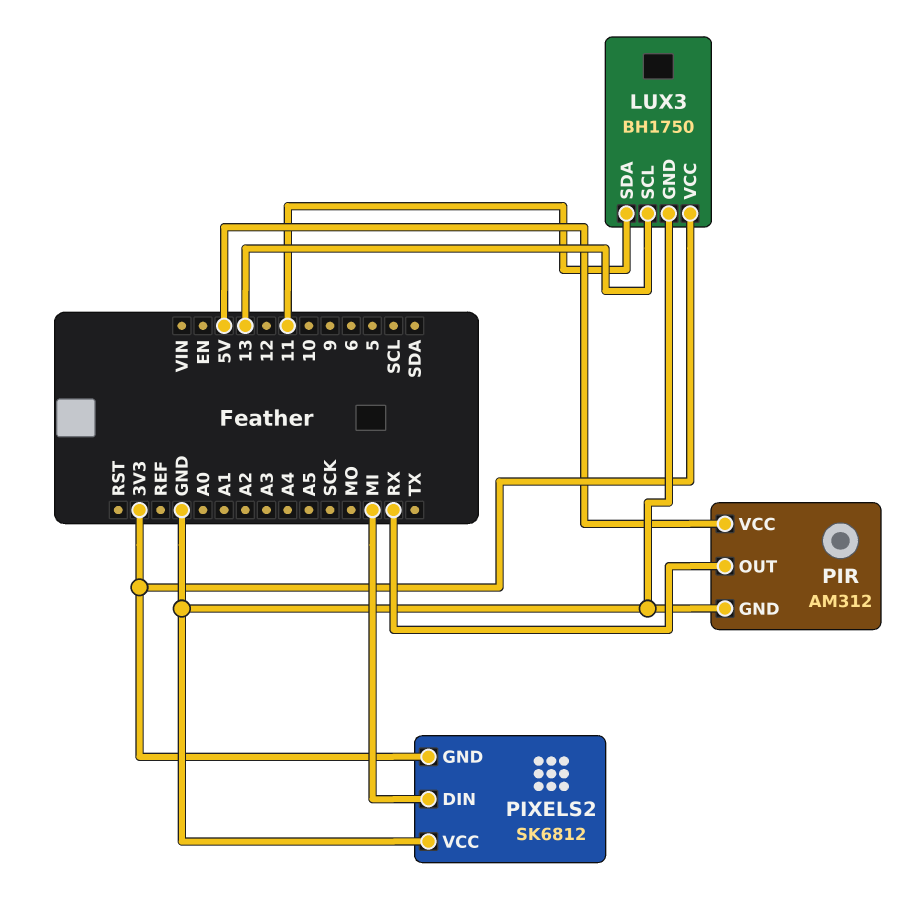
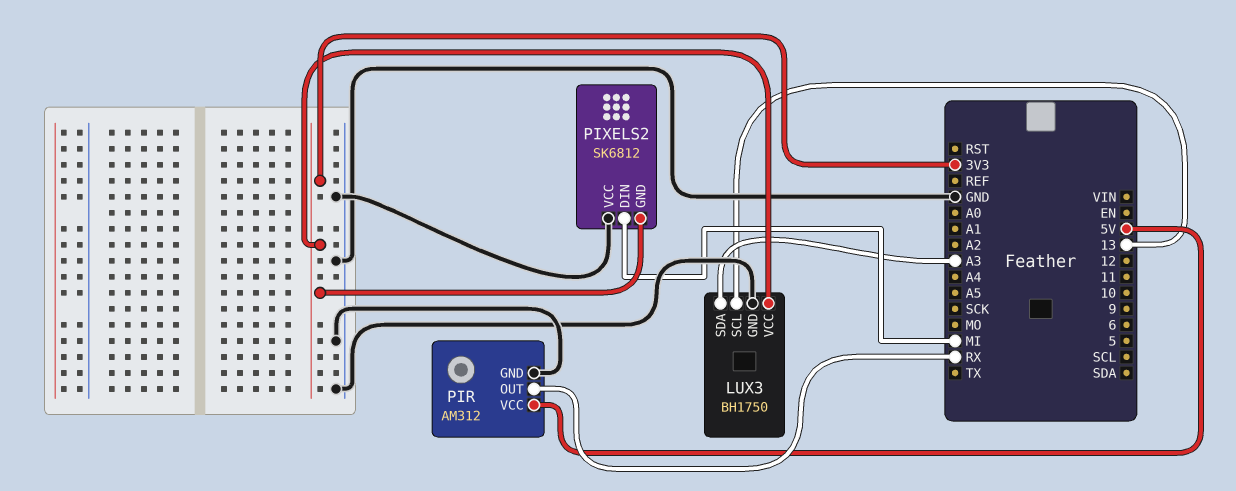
LUX3 pin SDA: 11 -> A3

